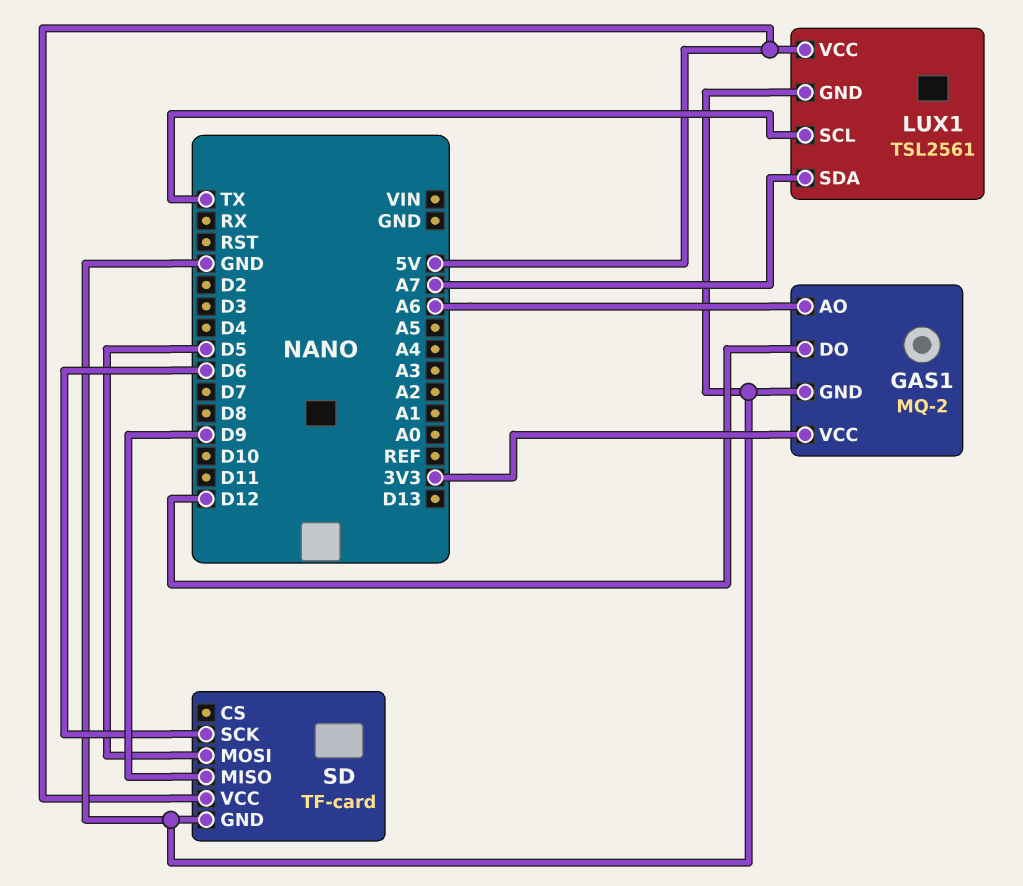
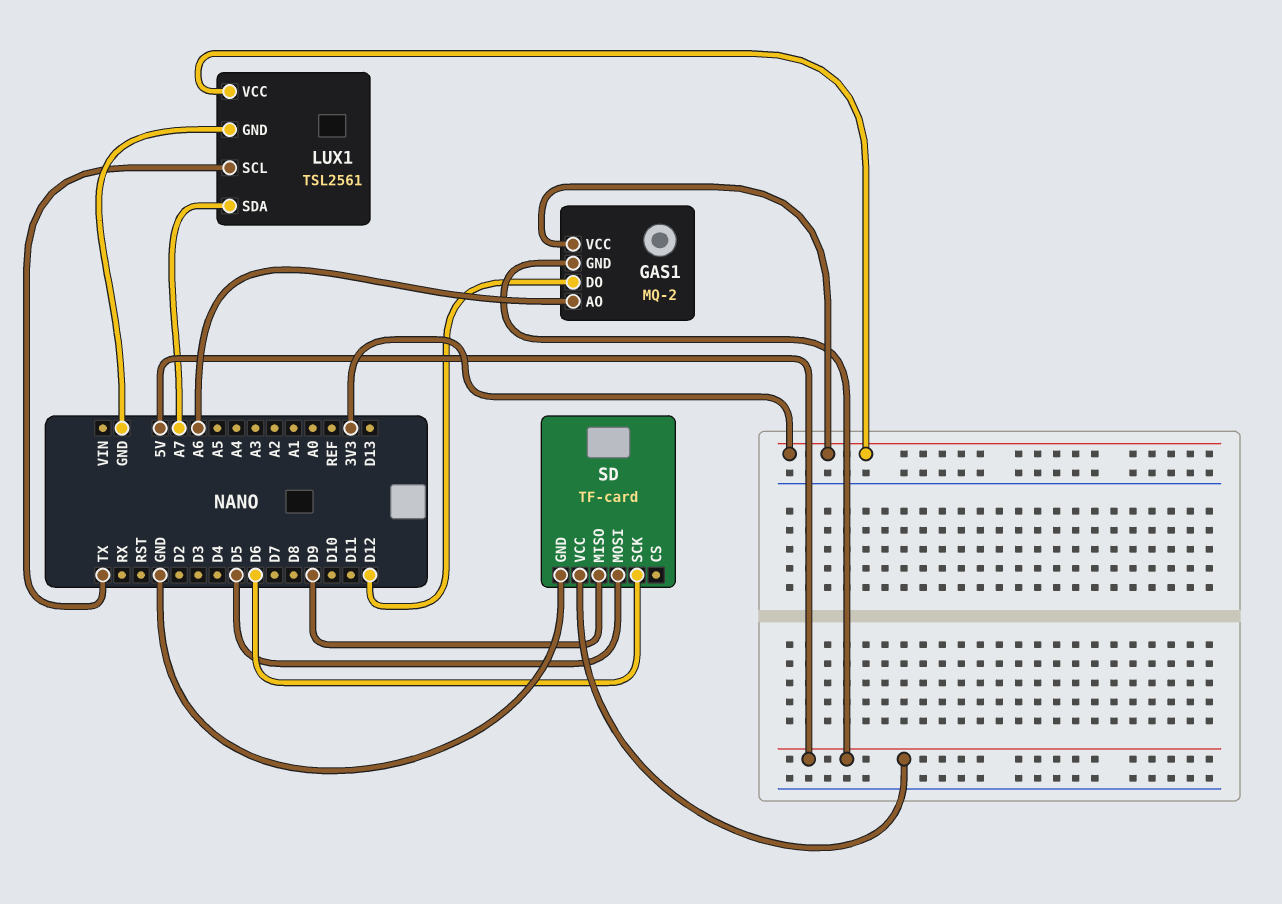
GAS1 pin GND: GND -> 5V
LUX1 pin VCC: 5V -> 3V3

